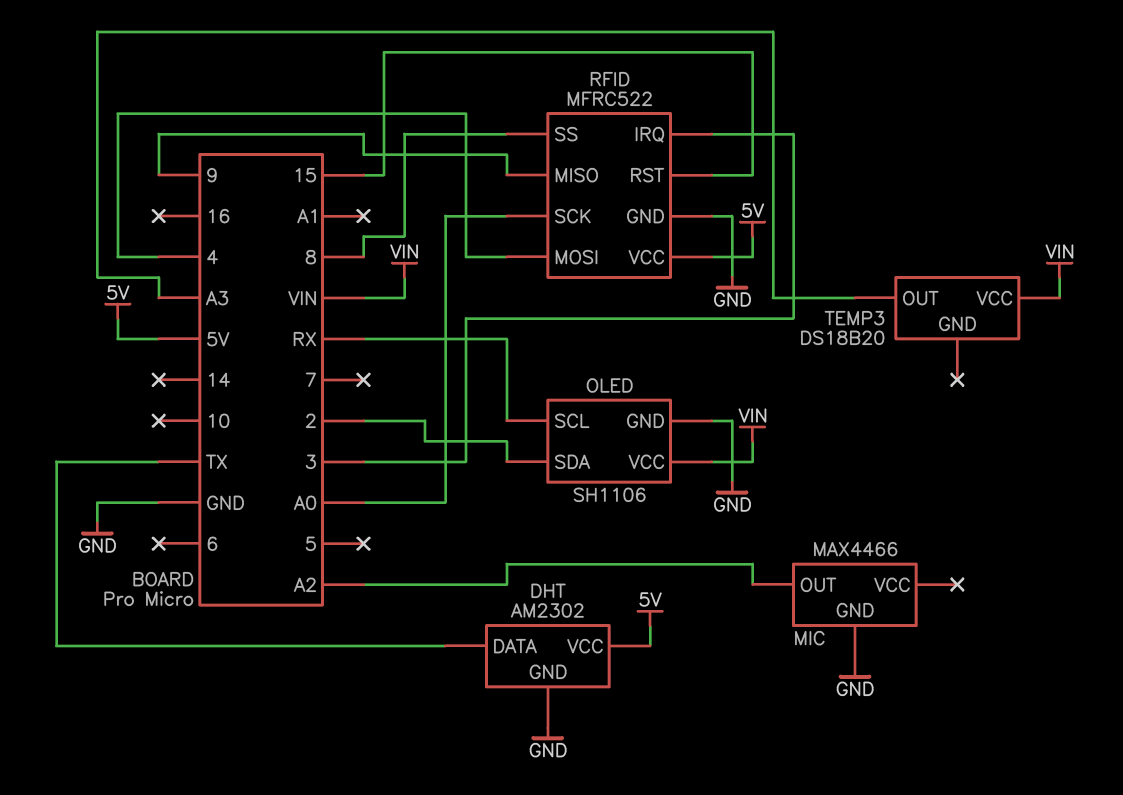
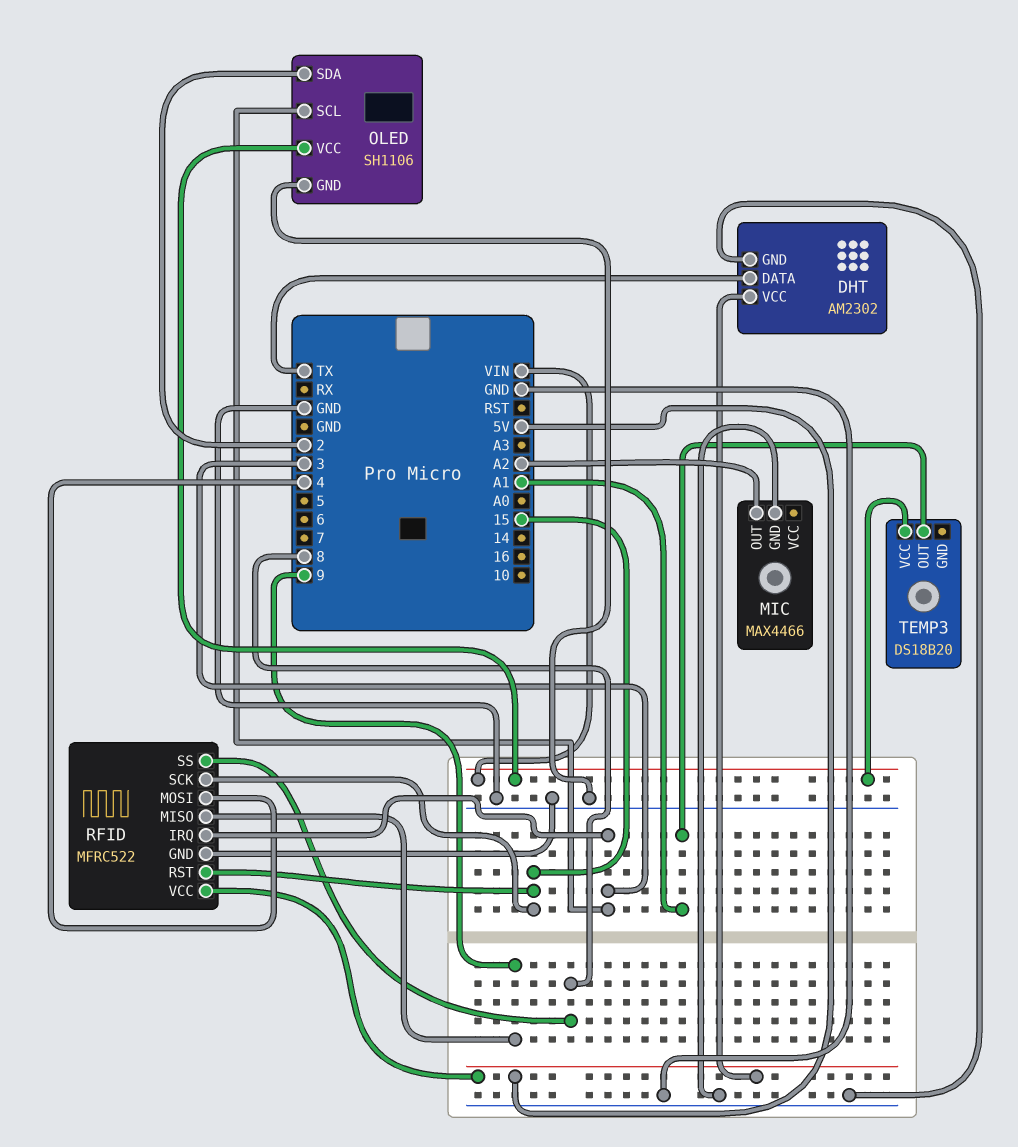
OLED pin SCL: RX -> 3
RFID pin SCK: A0 -> 15
TEMP3 pin OUT: A3 -> A1

